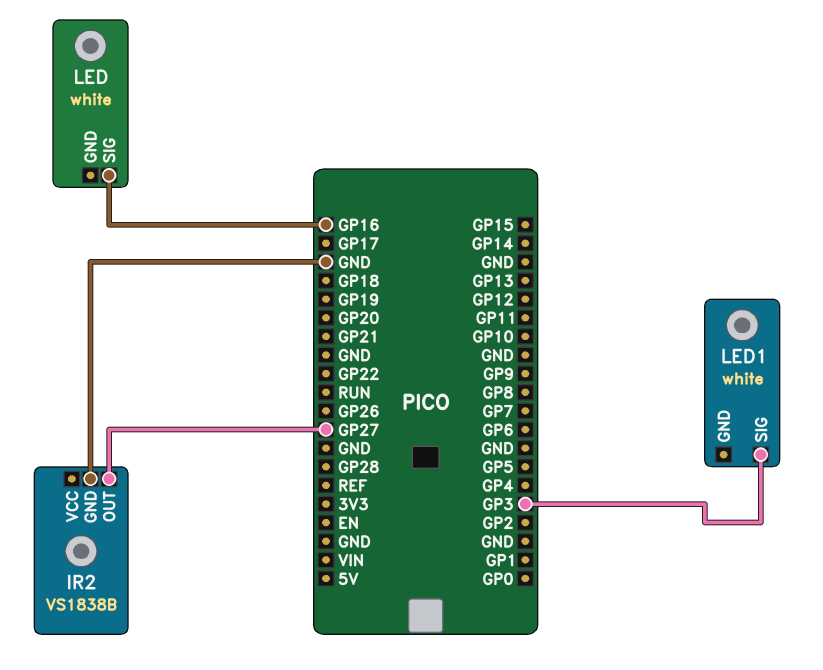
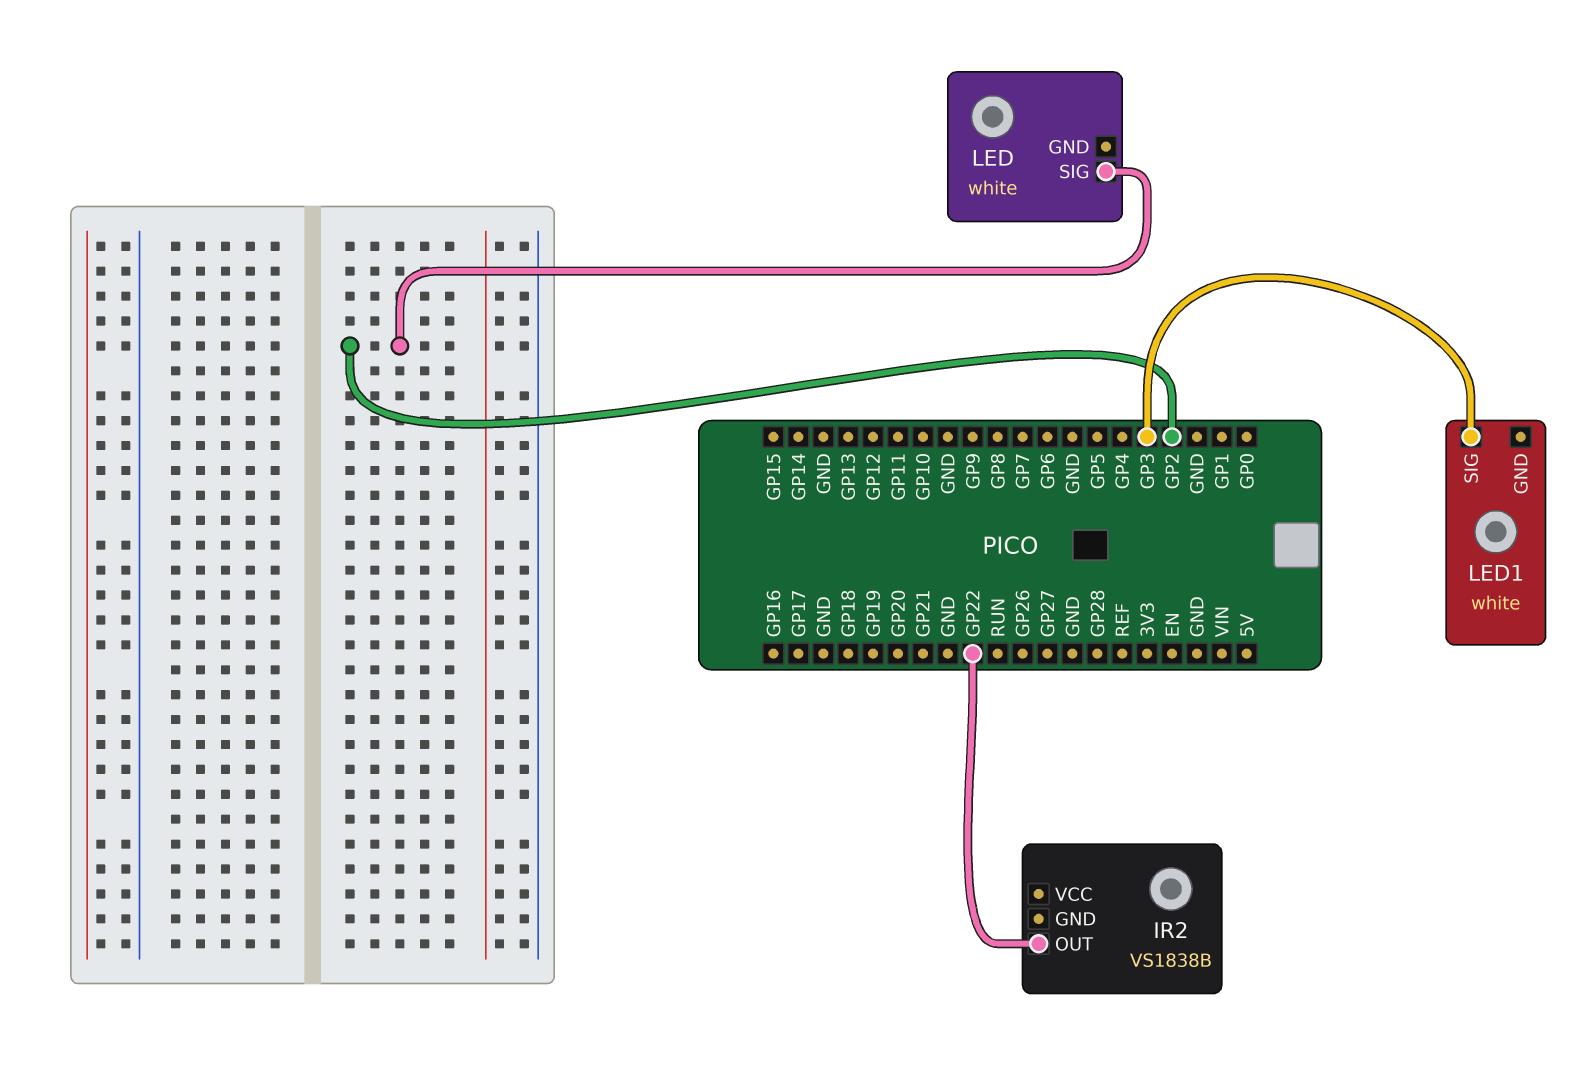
IR2 pin GND: GND -> none
IR2 pin OUT: GP27 -> GP22
LED pin SIG: GP16 -> GP2

